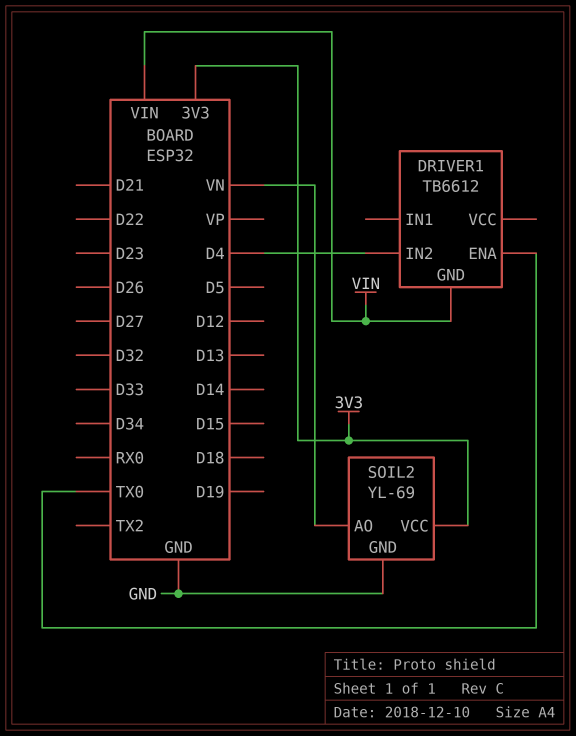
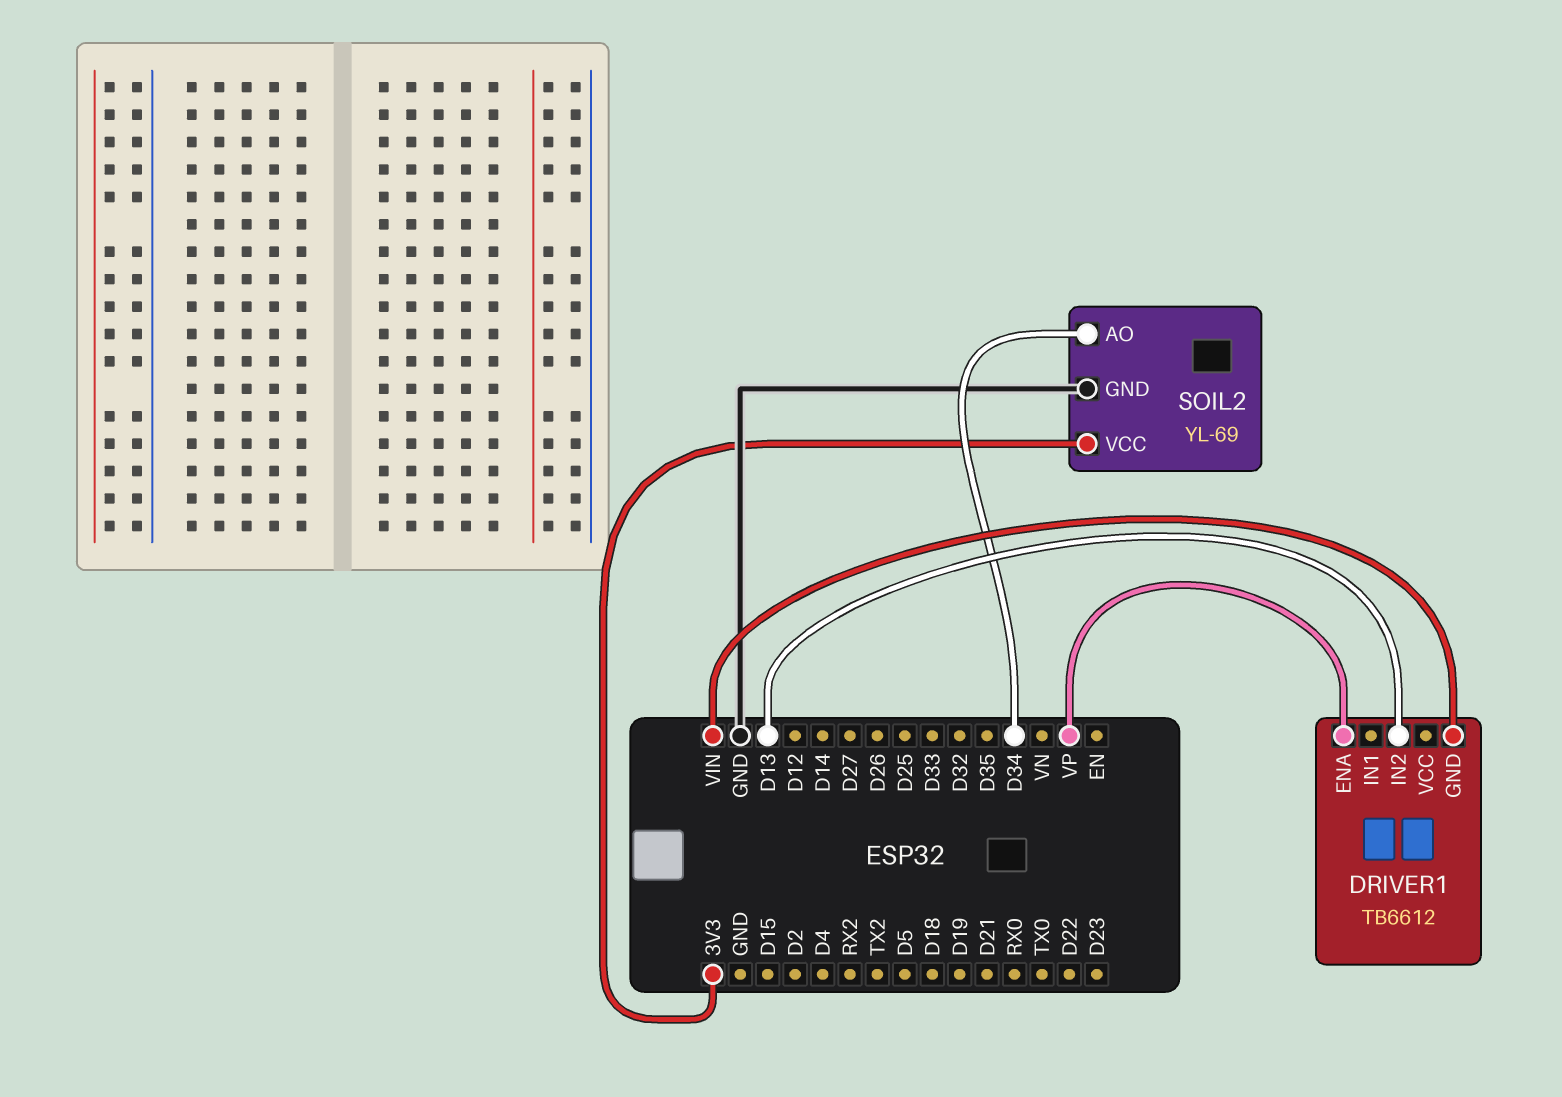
DRIVER1 pin ENA: TX0 -> VP
DRIVER1 pin IN2: D4 -> D13
SOIL2 pin AO: VN -> D34

